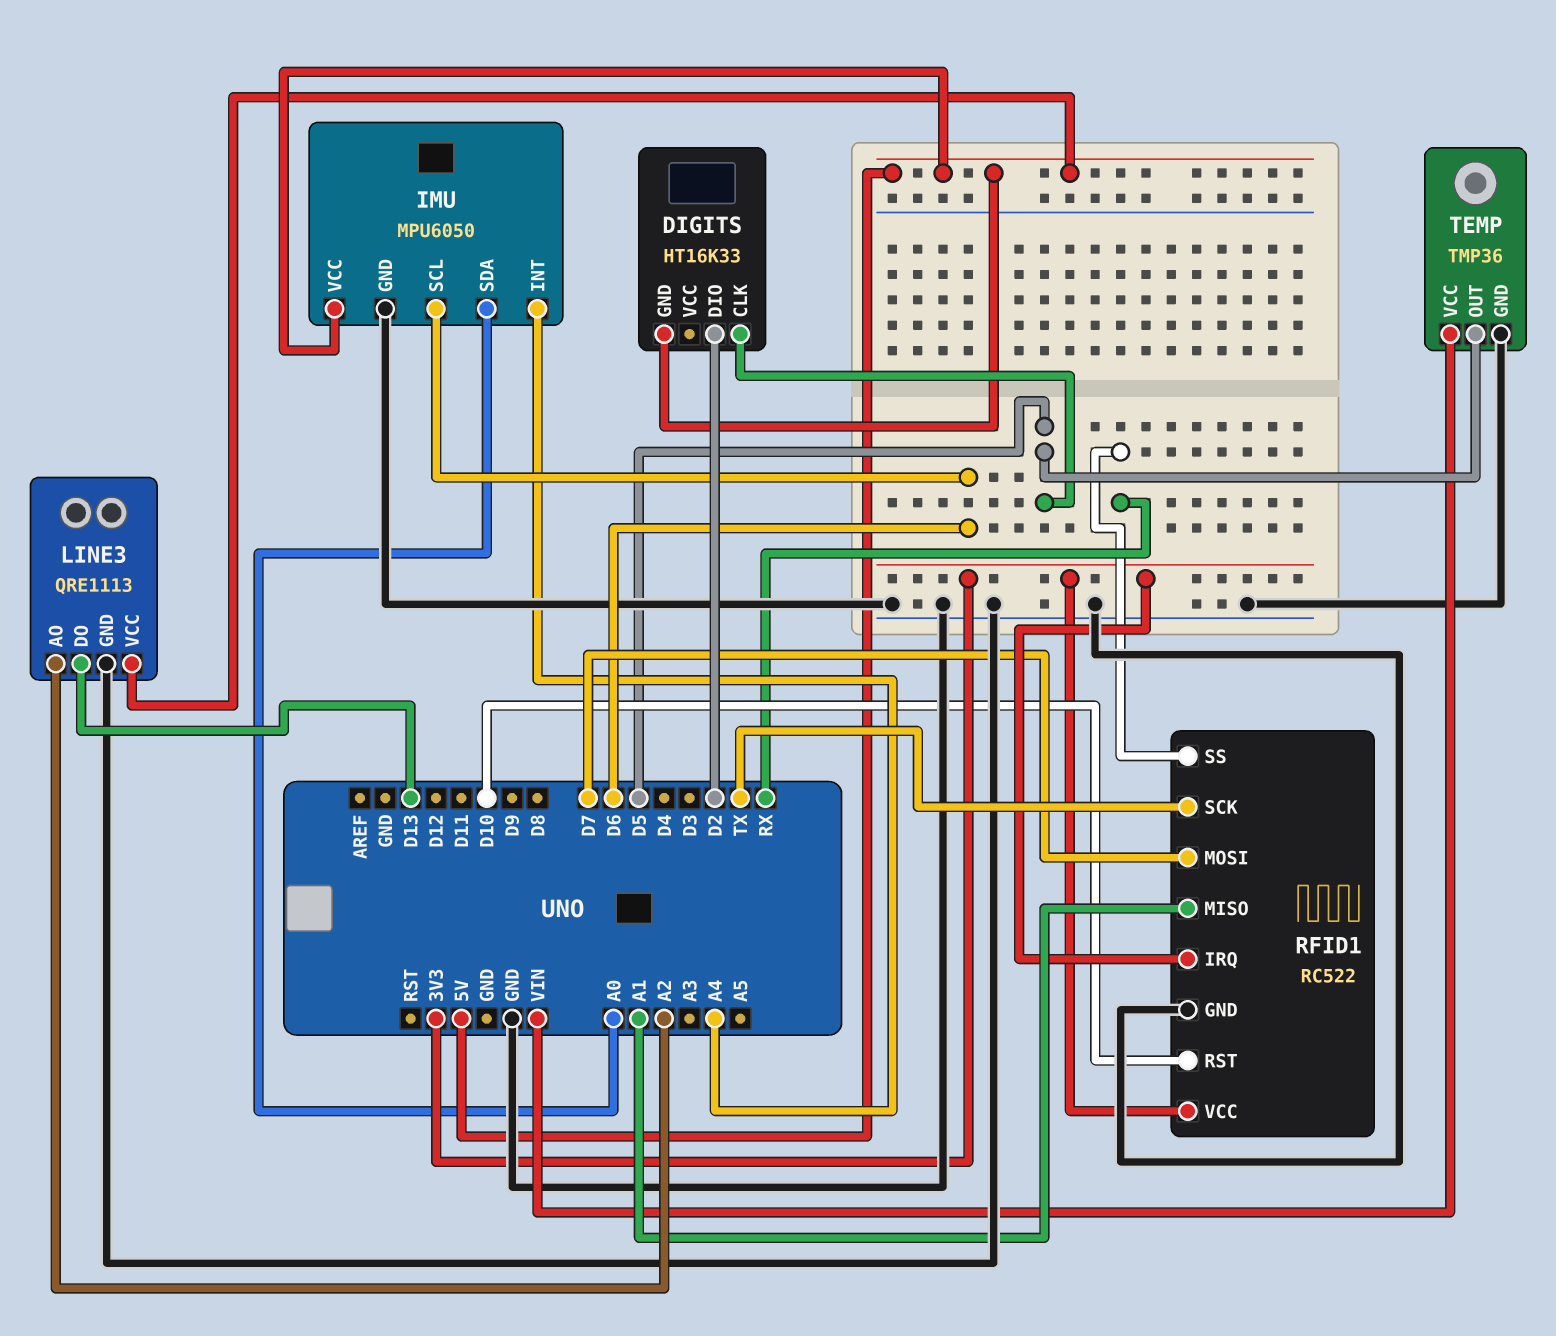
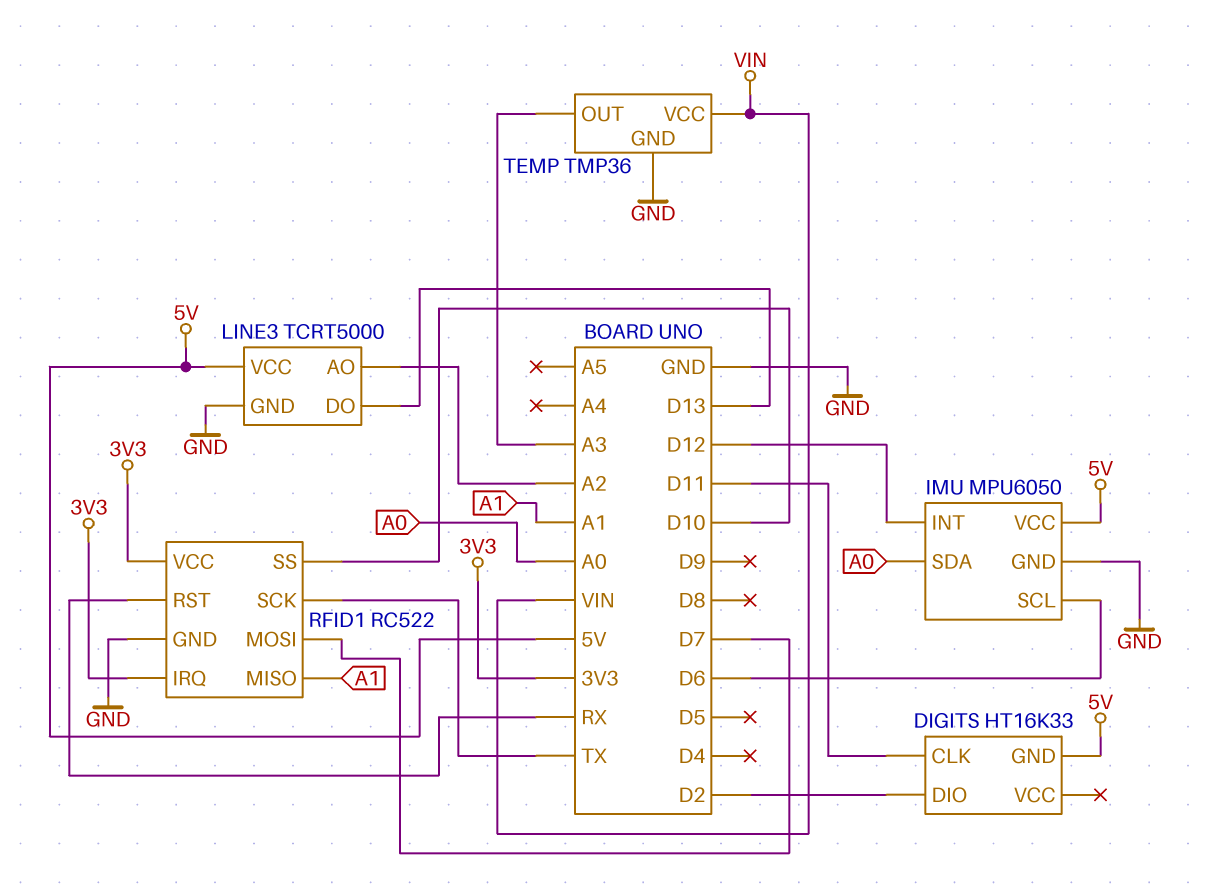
DIGITS pin CLK: D5 -> D11
IMU pin INT: A4 -> D12
LINE3: QRE1113 -> TCRT5000
RFID1 pin RST: D10 -> RX
RFID1 pin SS: RX -> D10
TEMP pin OUT: D5 -> A3

